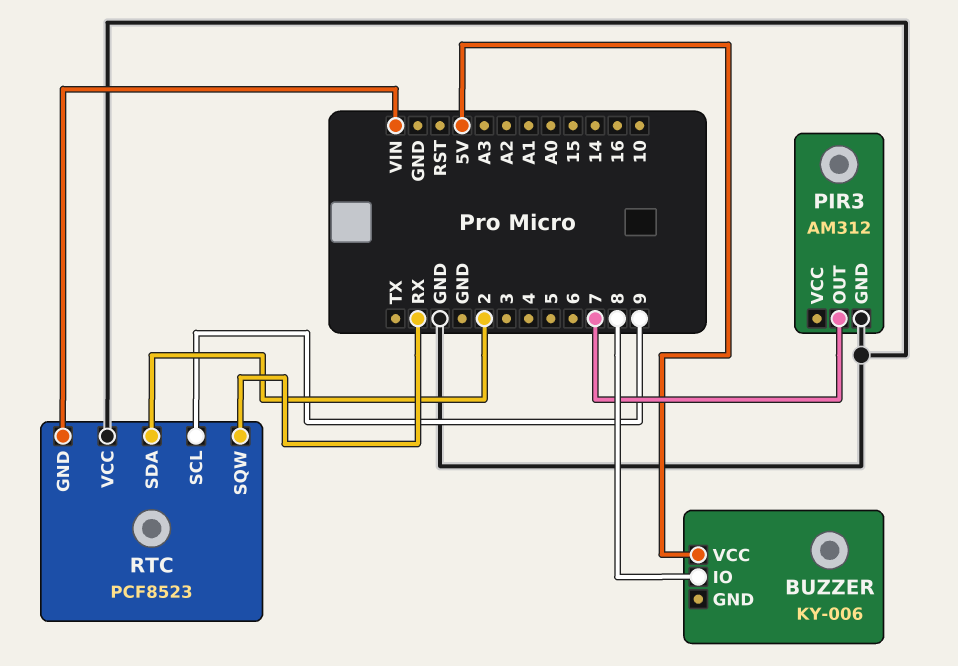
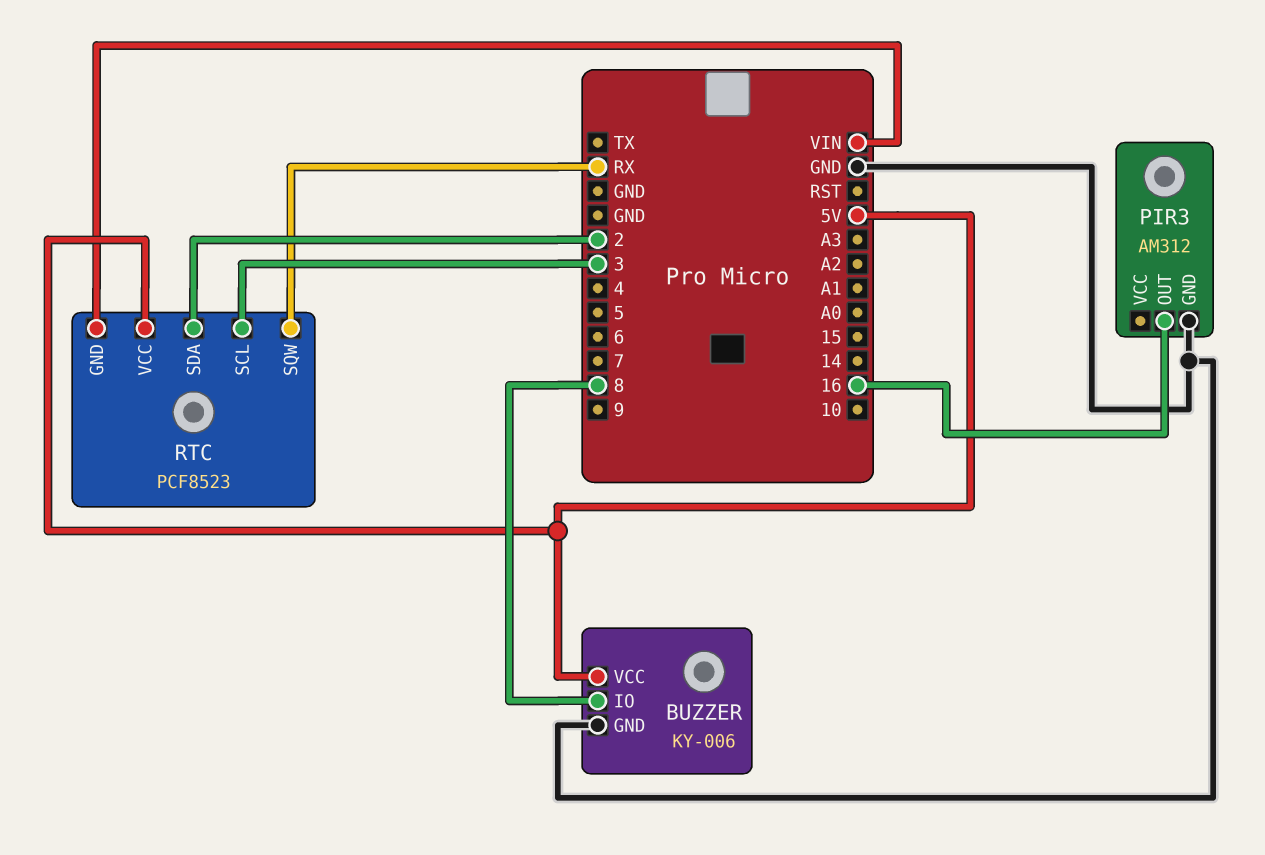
BUZZER pin GND: none -> GND
PIR3 pin OUT: 7 -> 16
RTC pin SCL: 9 -> 3
RTC pin VCC: GND -> 5V

